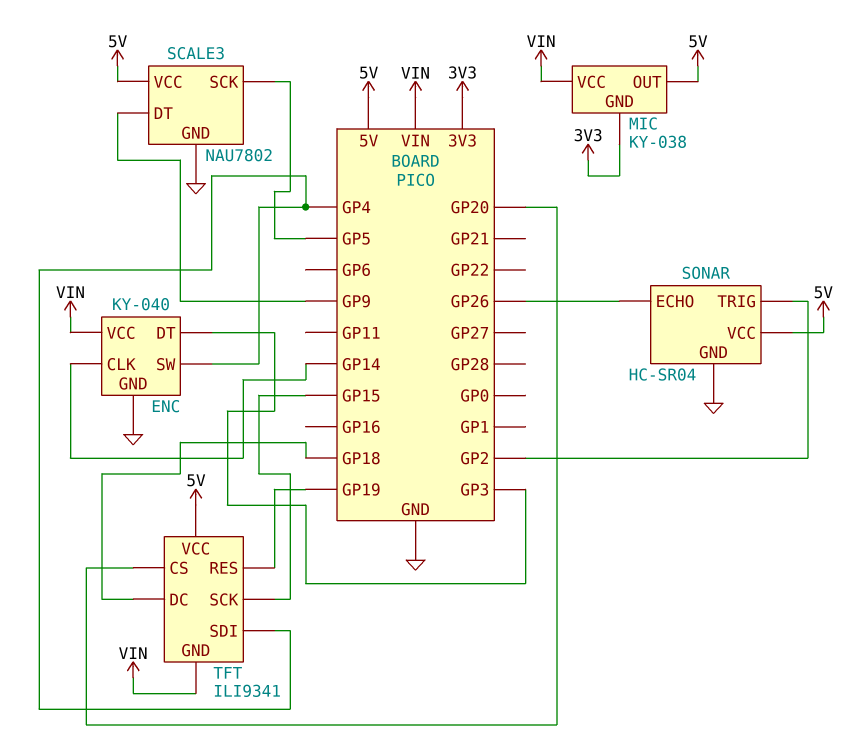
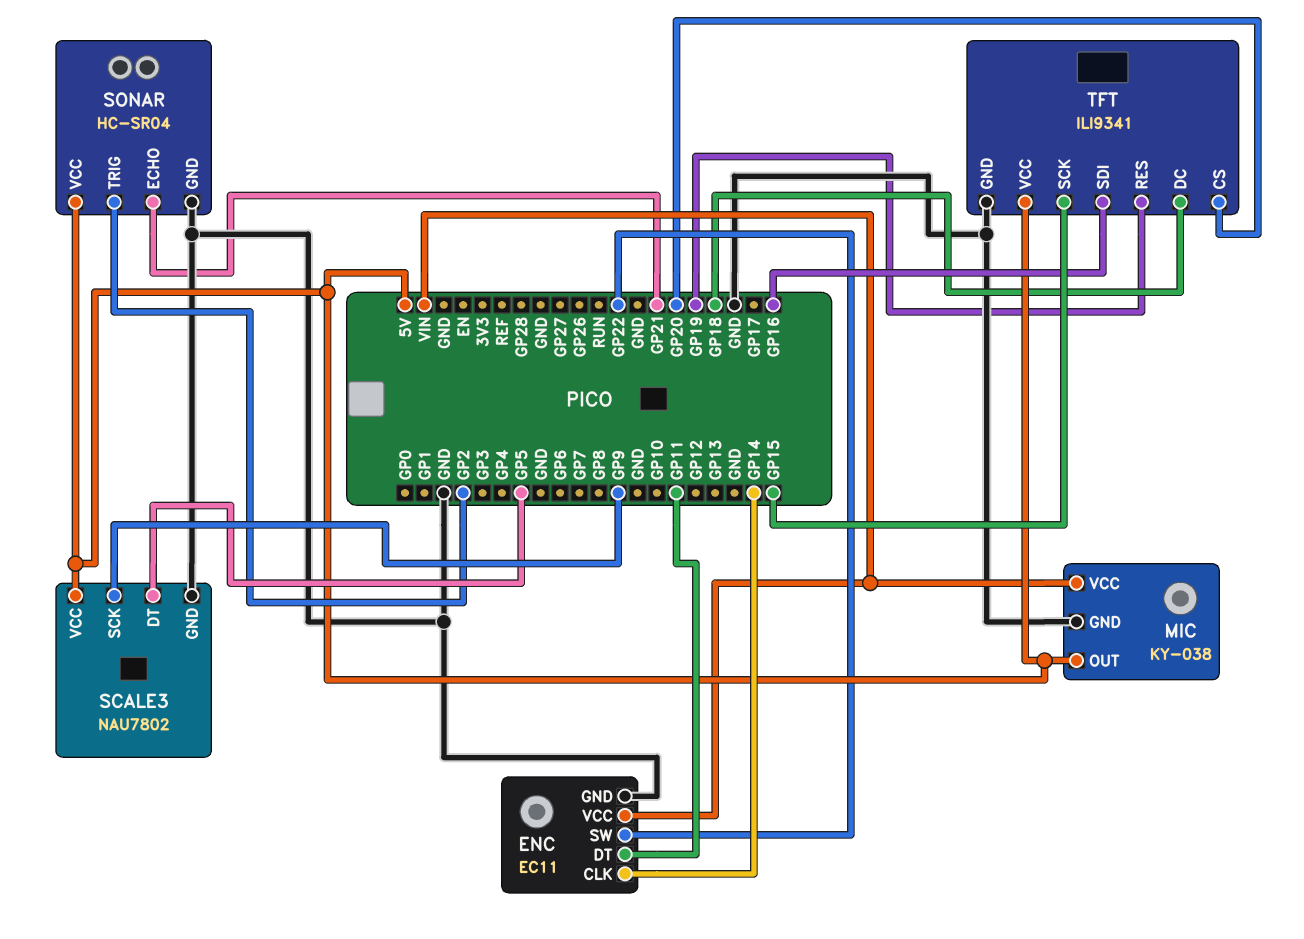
ENC: KY-040 -> EC11
ENC pin DT: GP3 -> GP11
ENC pin SW: GP4 -> GP22
MIC pin GND: 3V3 -> GND
SCALE3 pin DT: GP9 -> GP5
SCALE3 pin SCK: GP5 -> GP9
SONAR pin ECHO: GP26 -> GP21
TFT pin GND: VIN -> GND
TFT pin SDI: GP4 -> GP16

